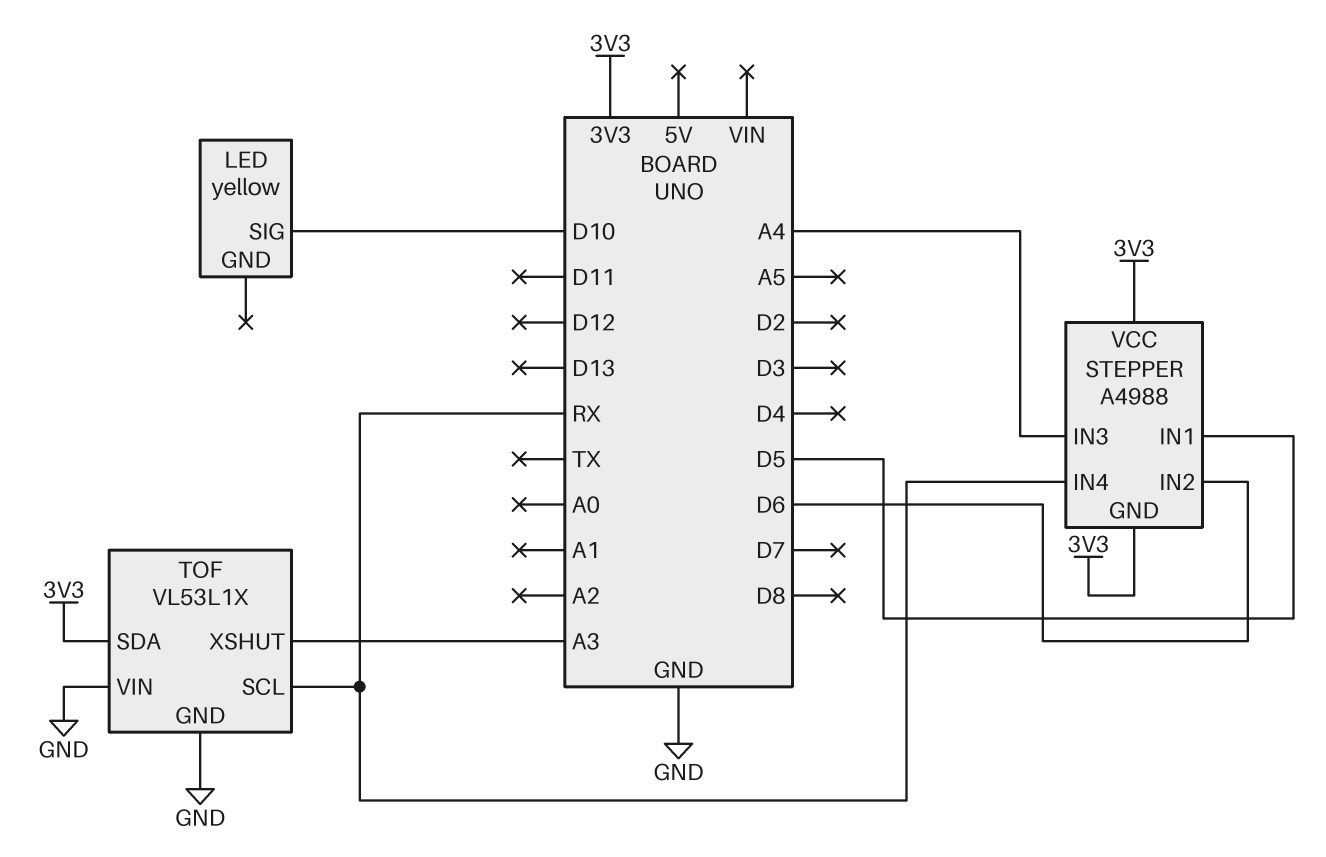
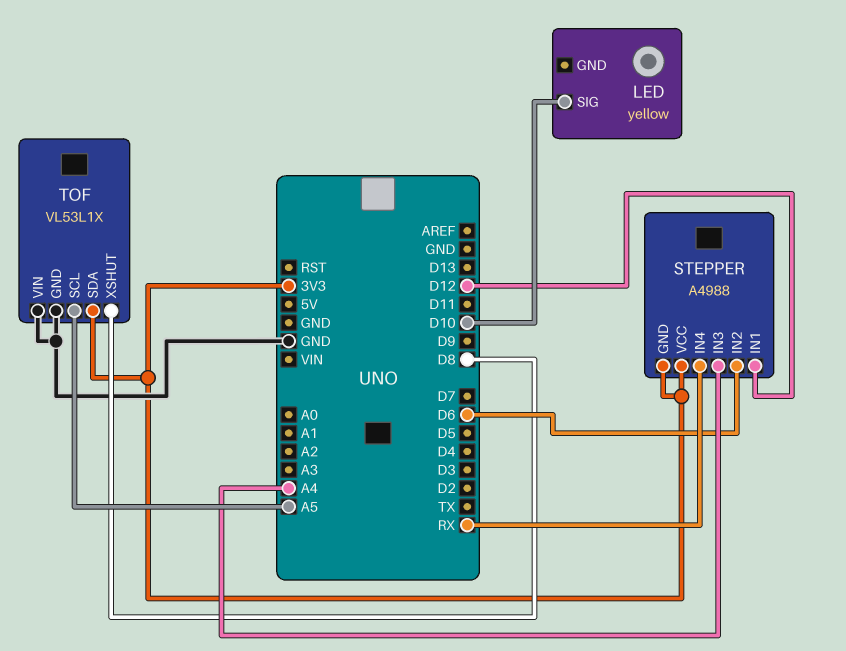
STEPPER pin IN1: D5 -> D12
TOF pin SCL: RX -> A5
TOF pin XSHUT: A3 -> D8

